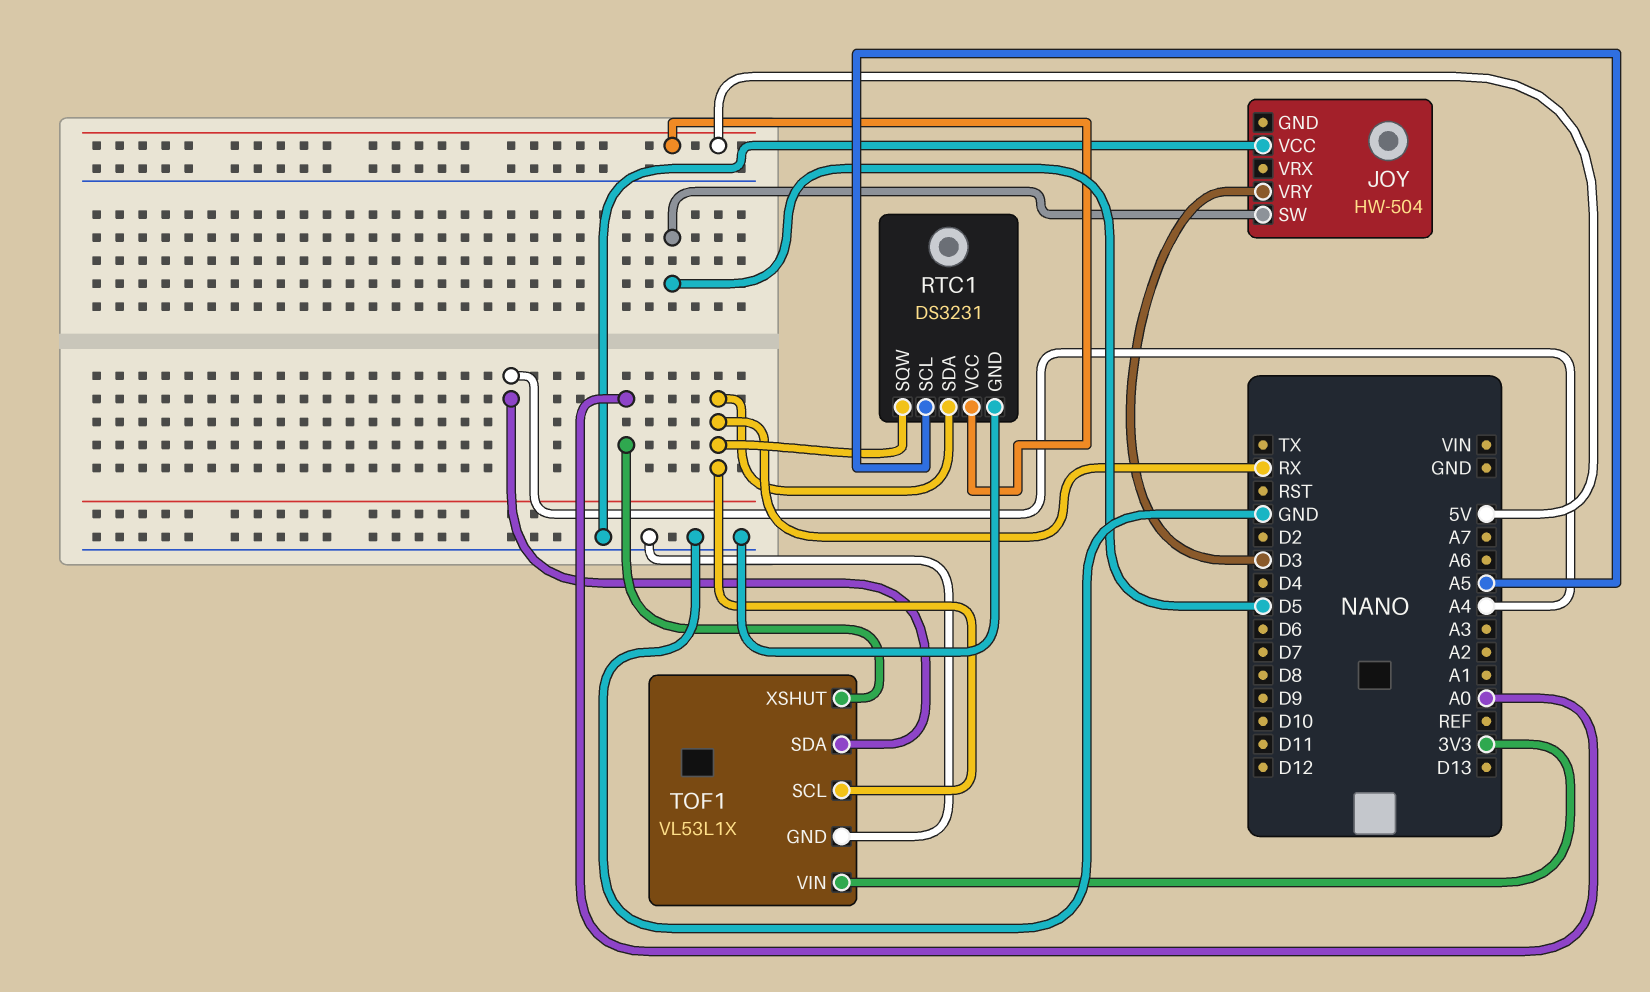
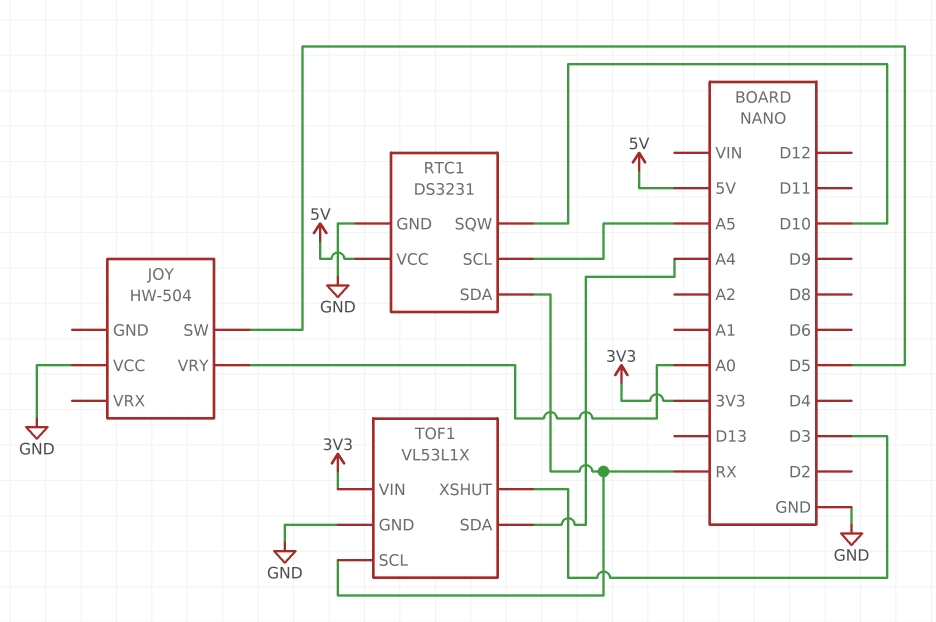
JOY pin VRY: D3 -> A0
RTC1 pin SQW: RX -> D10
TOF1 pin XSHUT: A0 -> D3

